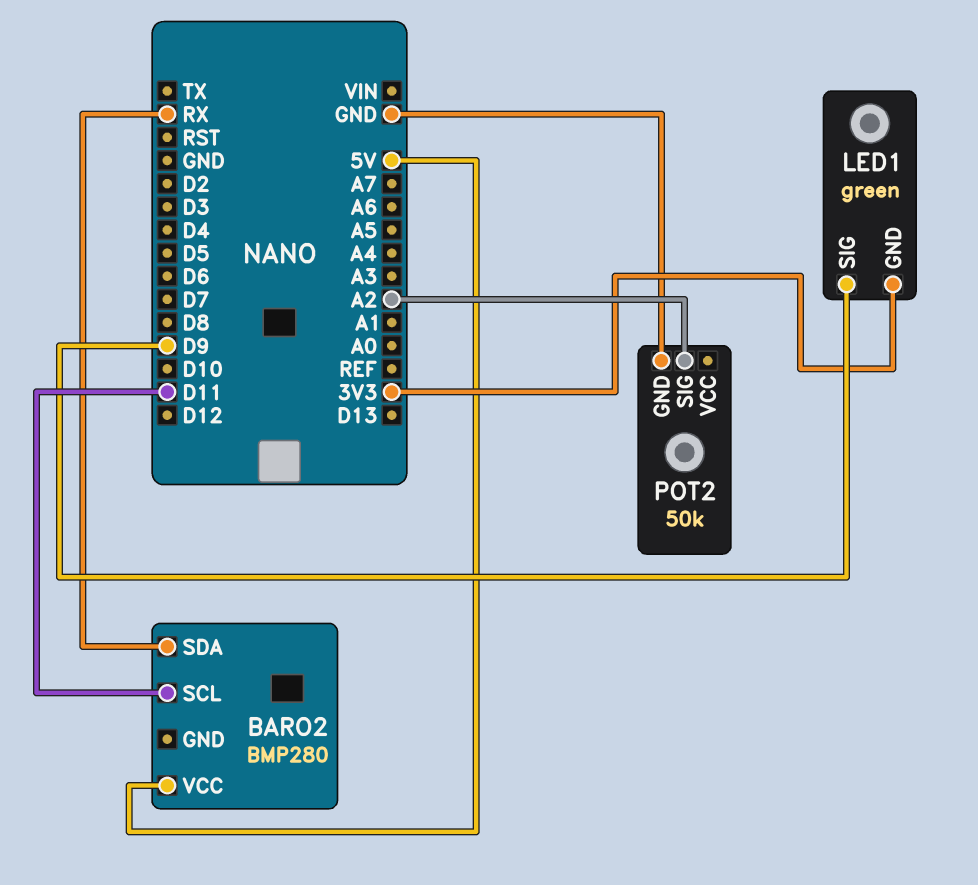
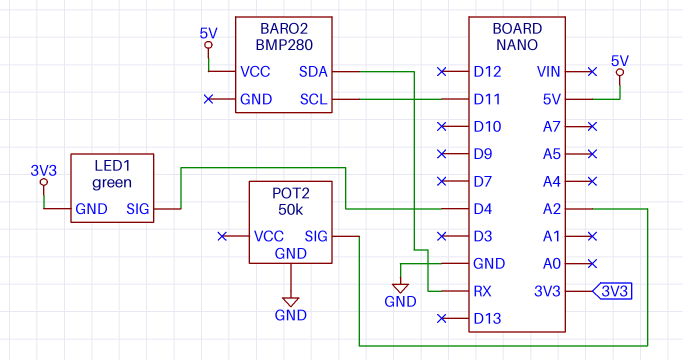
LED1 pin SIG: D9 -> D4

